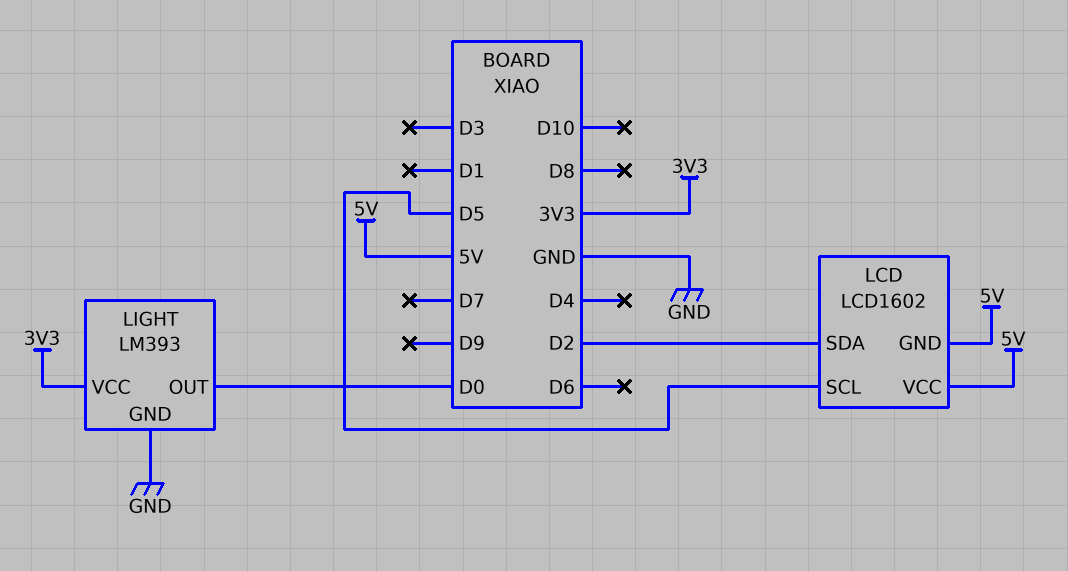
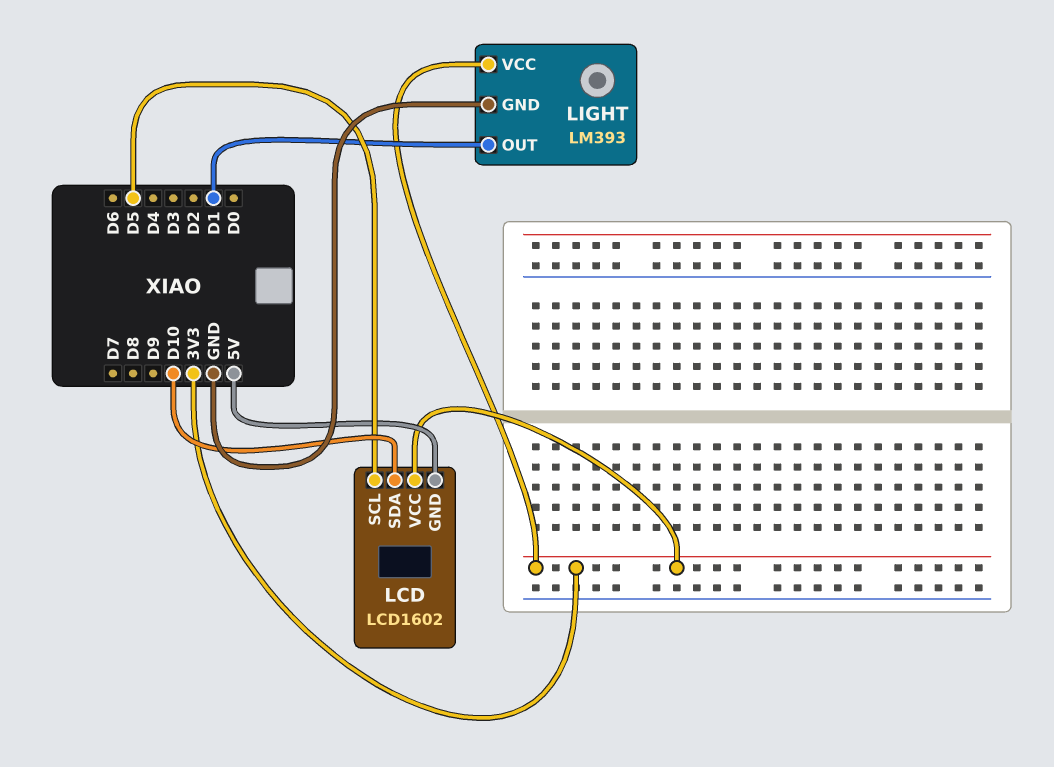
LCD pin SDA: D2 -> D10
LCD pin VCC: 5V -> 3V3
LIGHT pin OUT: D0 -> D1

